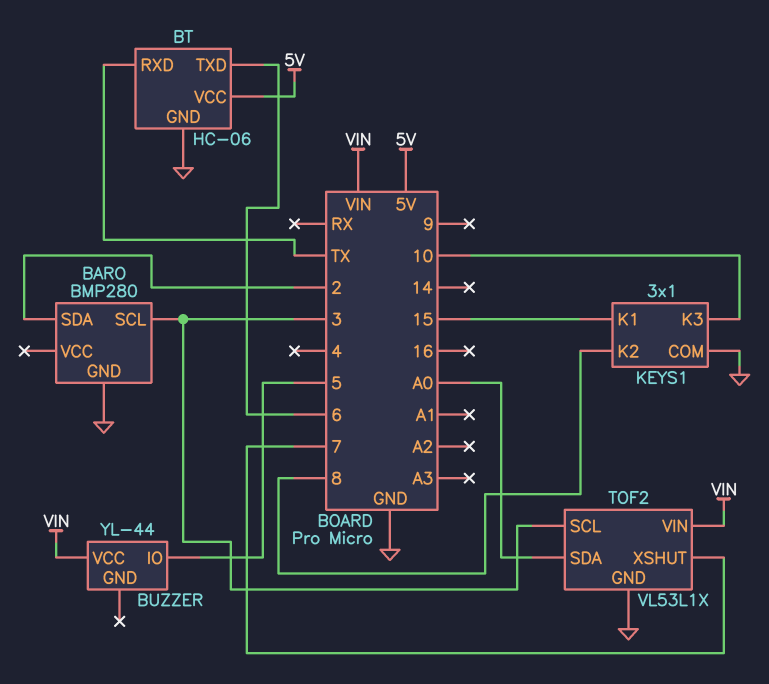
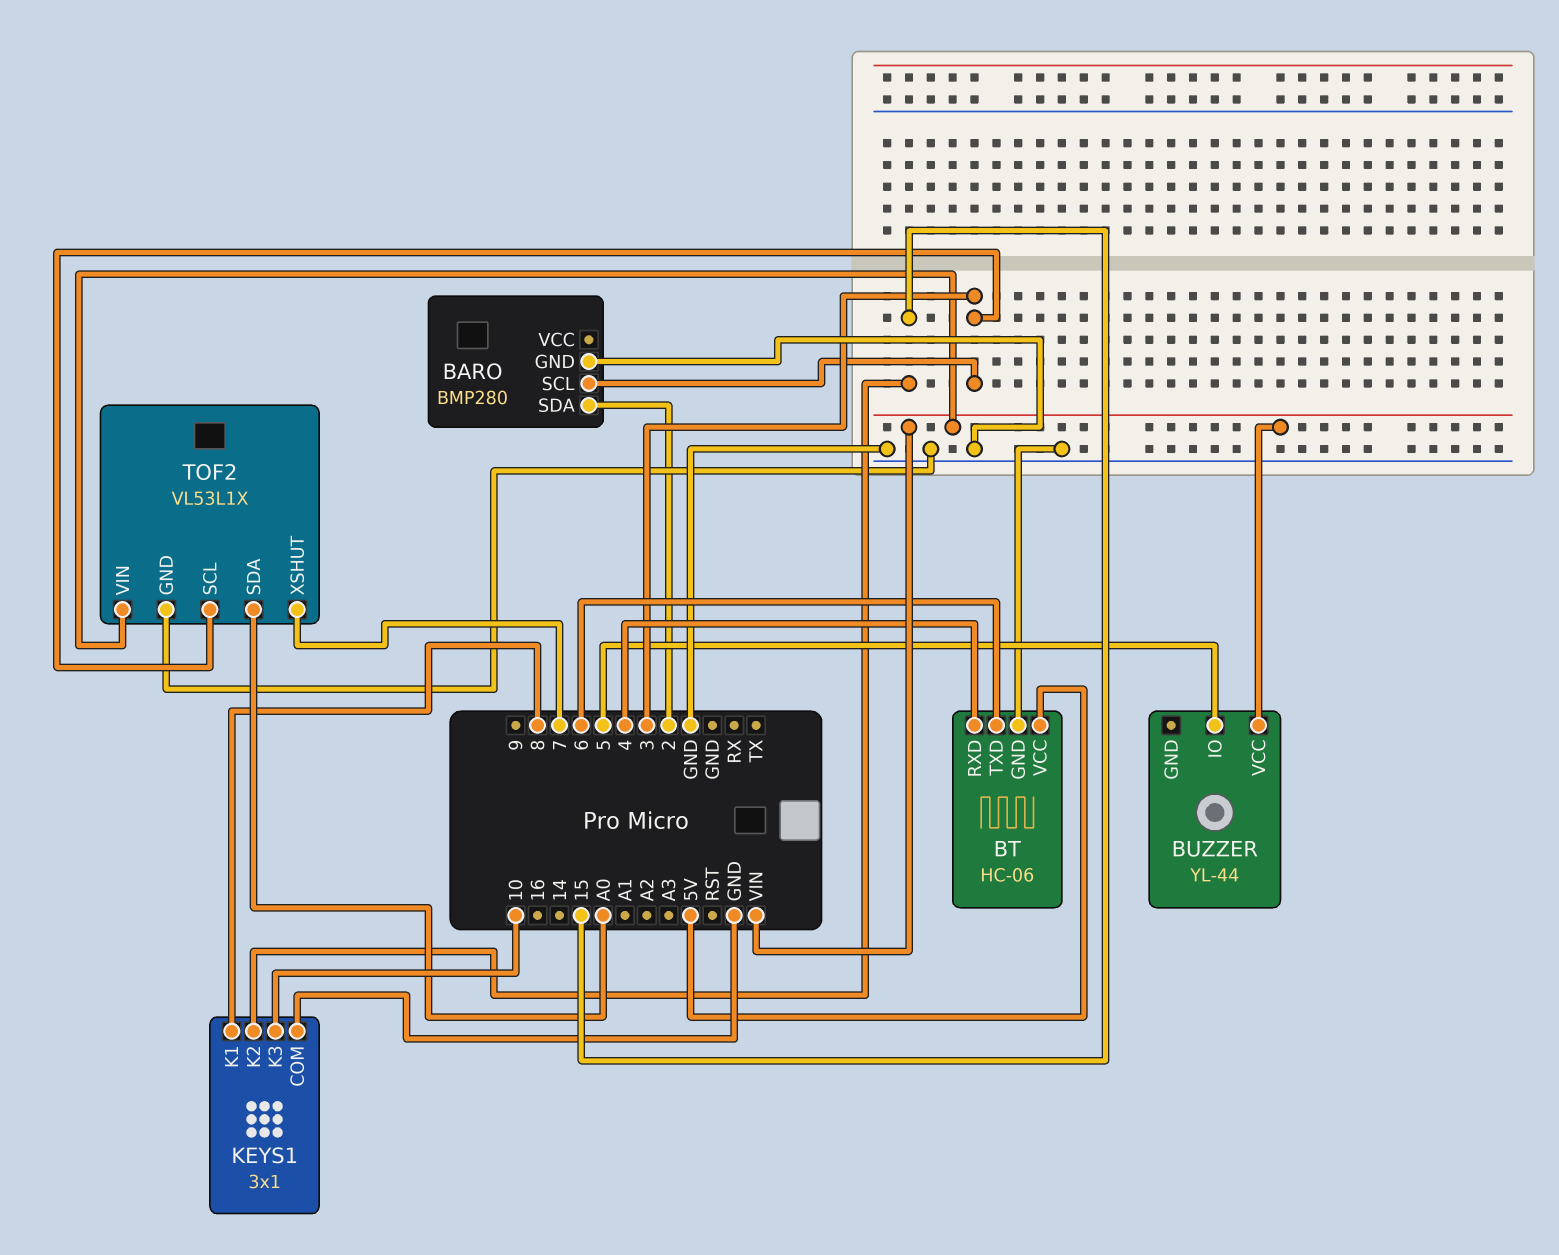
BT pin RXD: TX -> 4
KEYS1 pin K1: 15 -> 8
KEYS1 pin K2: 8 -> 15

